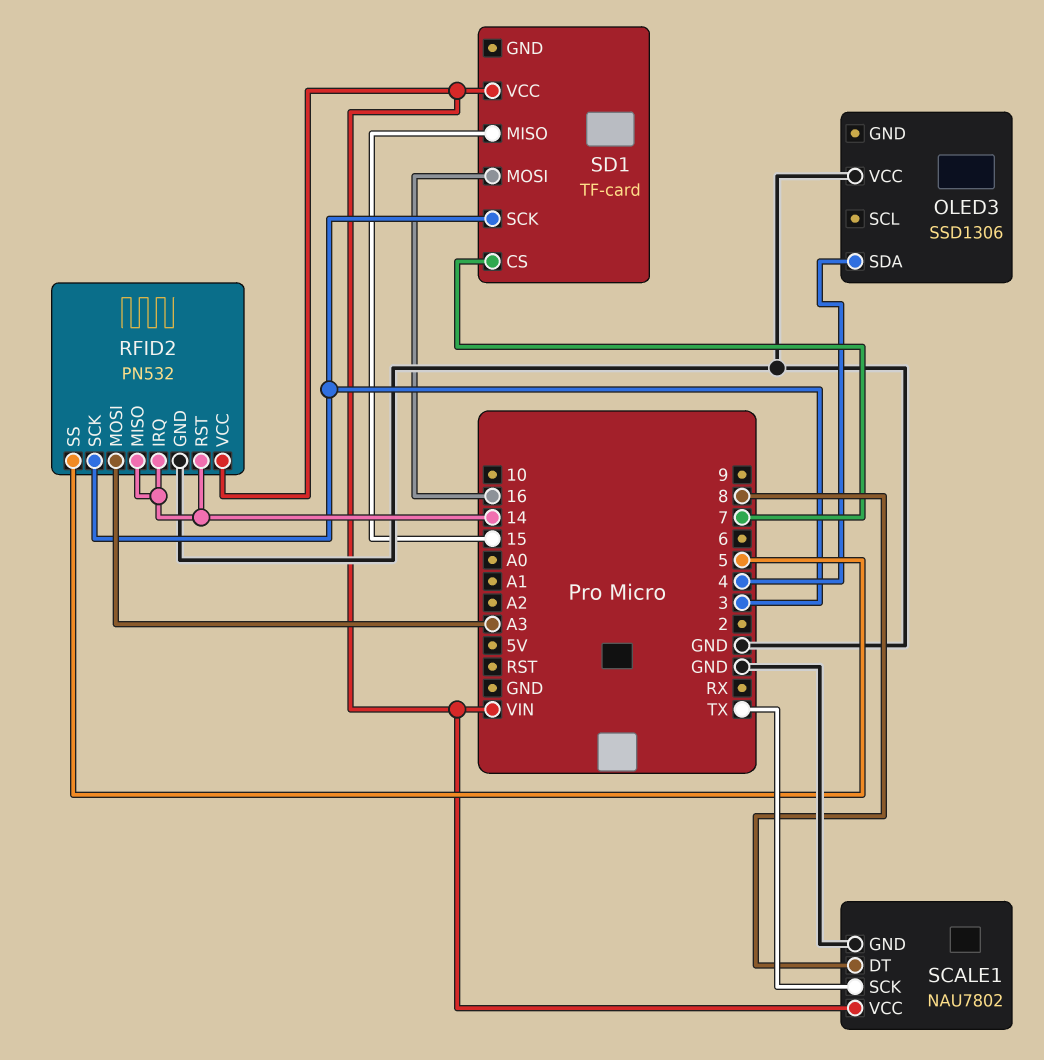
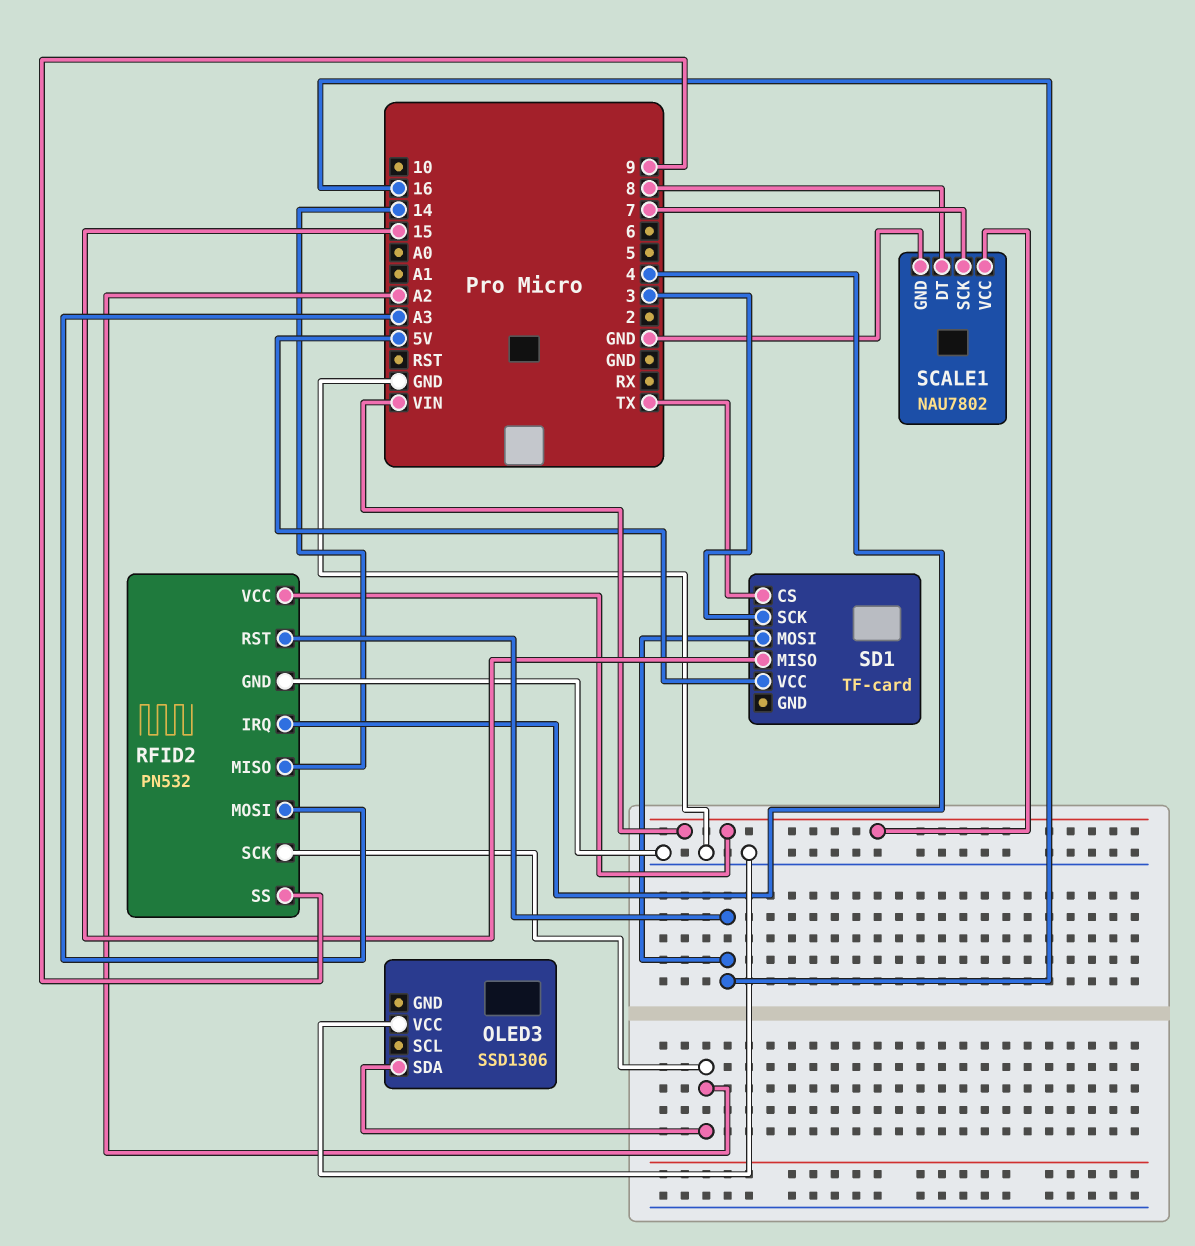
OLED3 pin SDA: 4 -> A2
RFID2 pin IRQ: 14 -> 4
RFID2 pin RST: 14 -> 16
RFID2 pin SCK: 3 -> A2
RFID2 pin SS: 5 -> 9
SCALE1 pin SCK: TX -> 7
SD1 pin CS: 7 -> TX
SD1 pin VCC: VIN -> 5V

